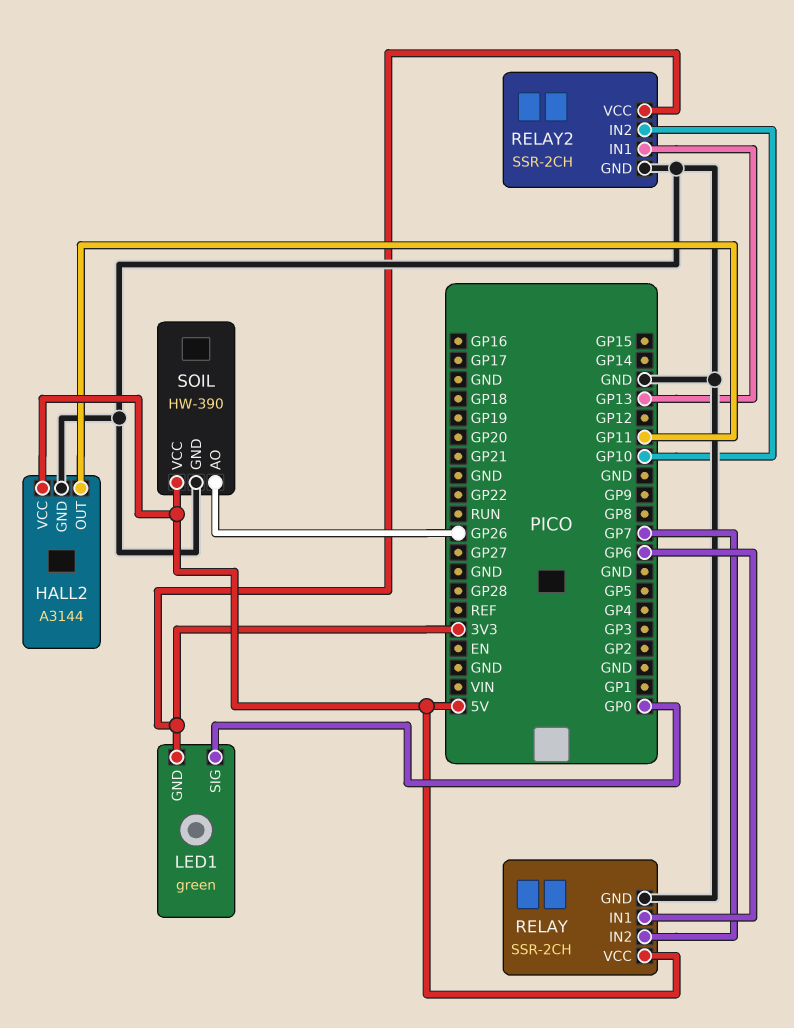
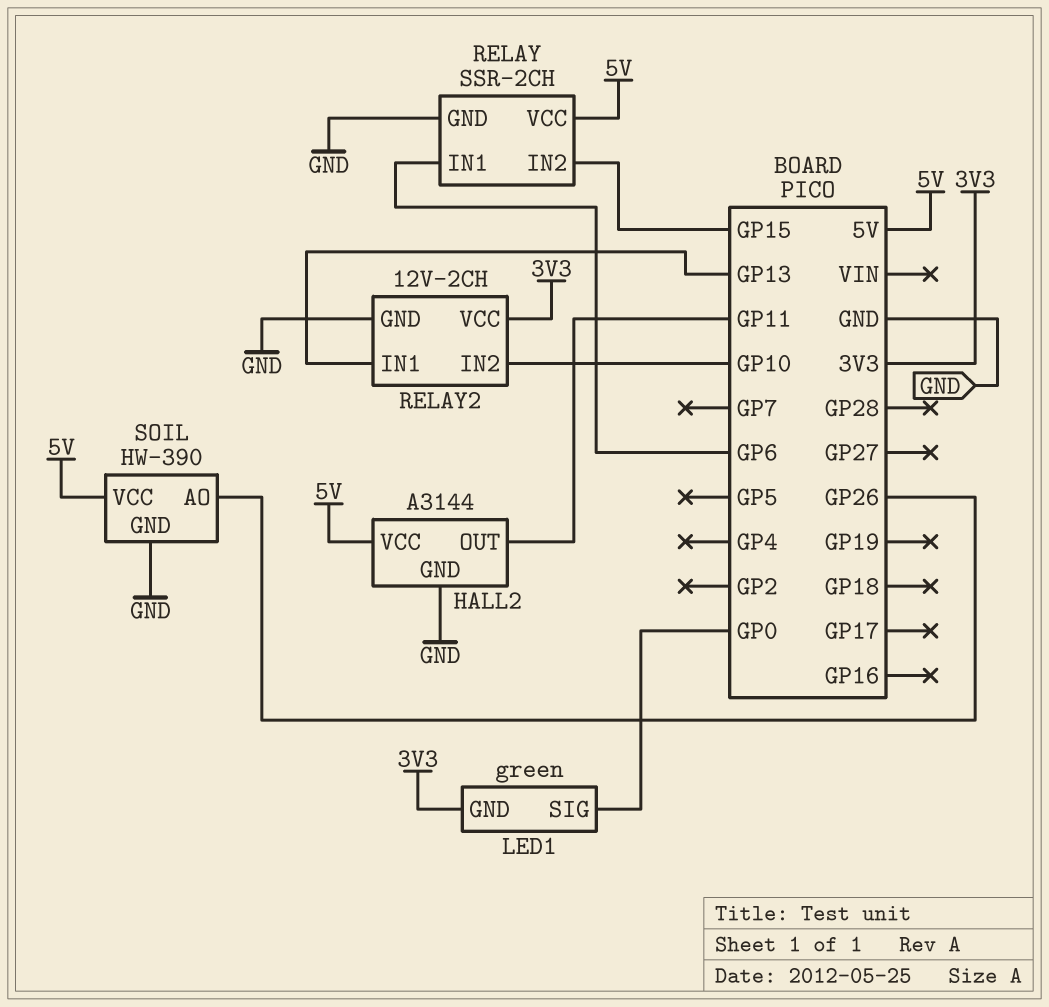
RELAY pin IN2: GP7 -> GP15
RELAY2: SSR-2CH -> 12V-2CH

